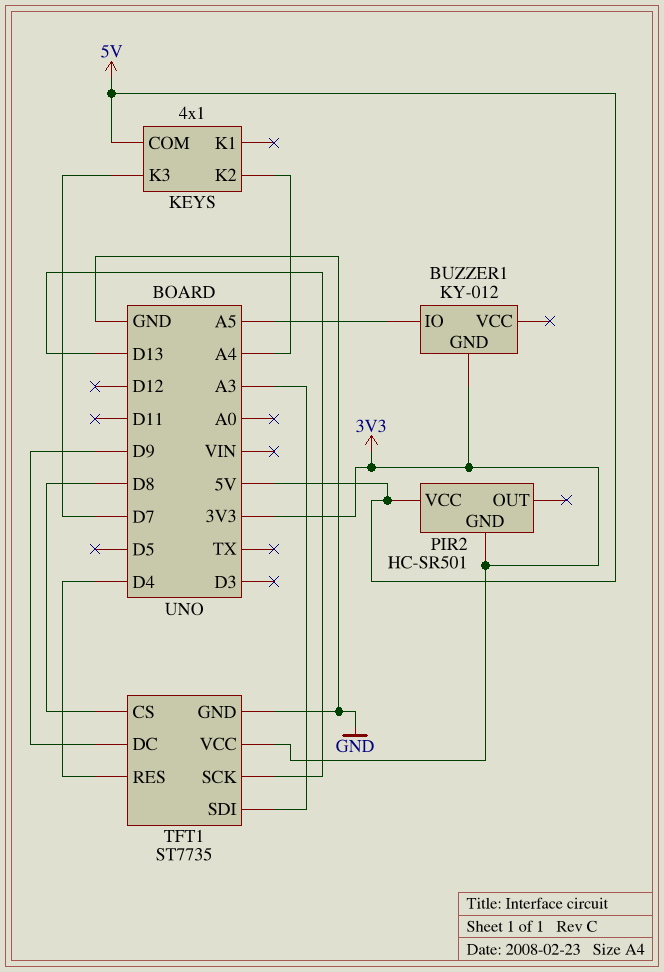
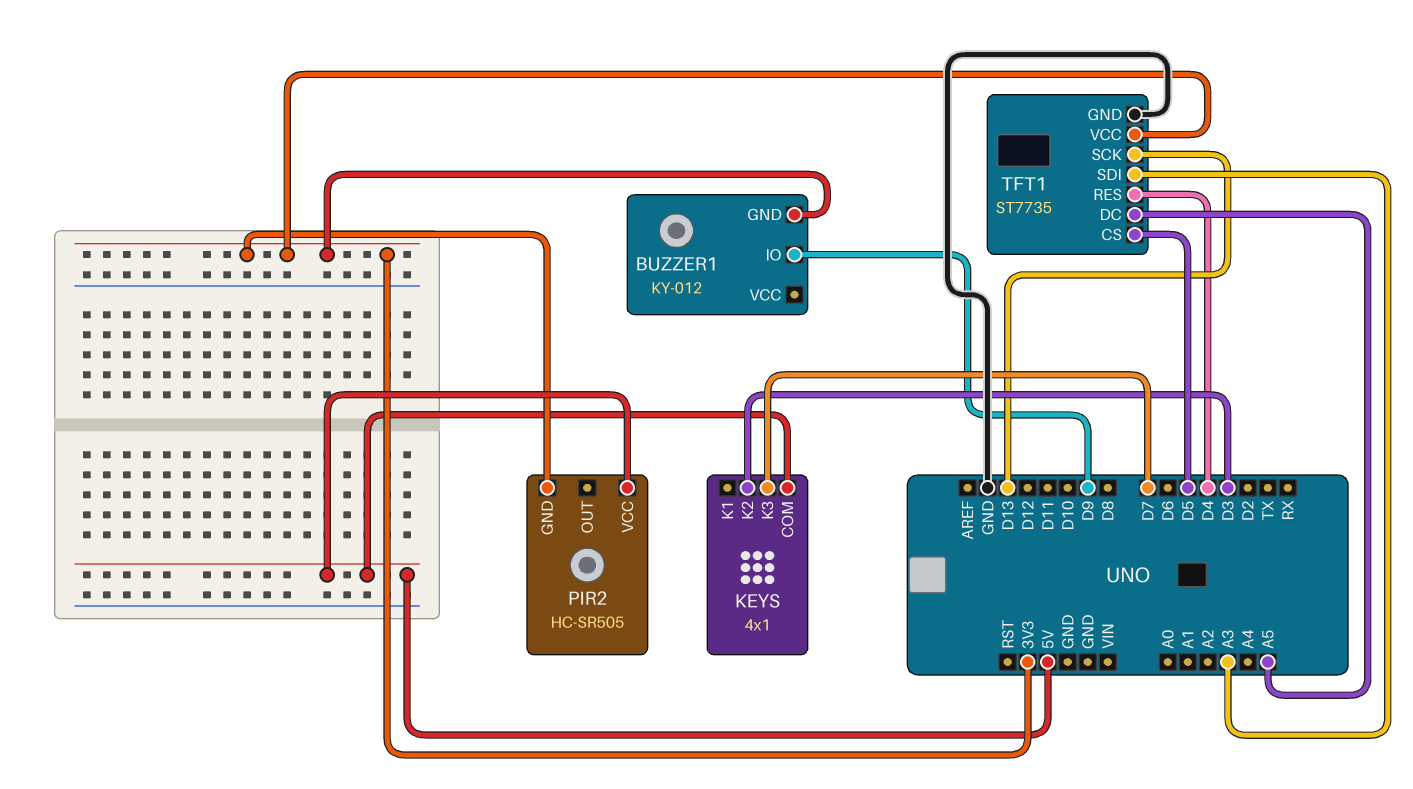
BUZZER1 pin IO: A5 -> D9
KEYS pin K2: A4 -> D3
PIR2: HC-SR501 -> HC-SR505
TFT1 pin CS: D8 -> D5
TFT1 pin DC: D9 -> A5

